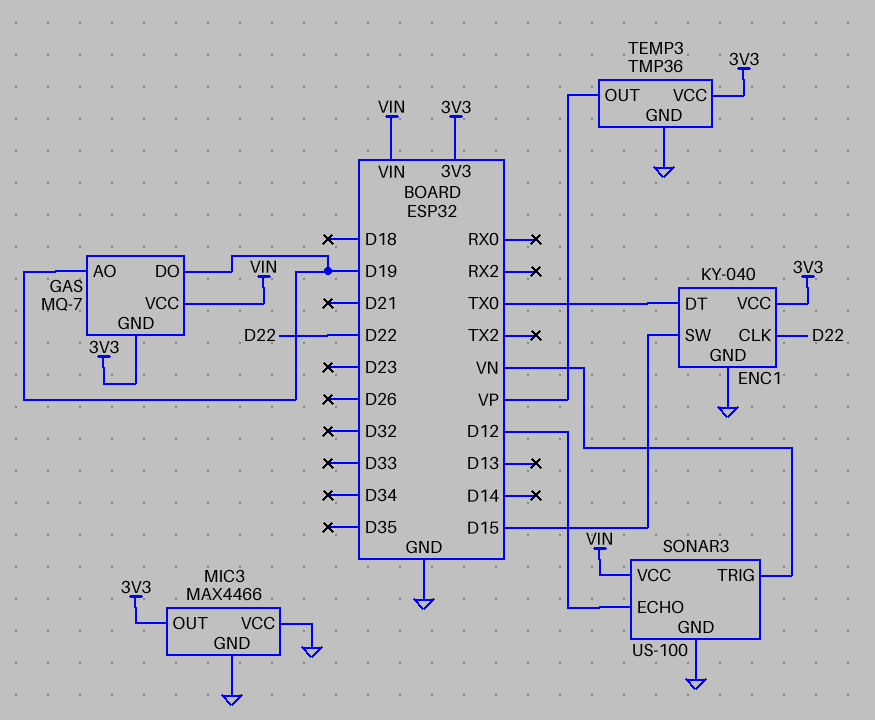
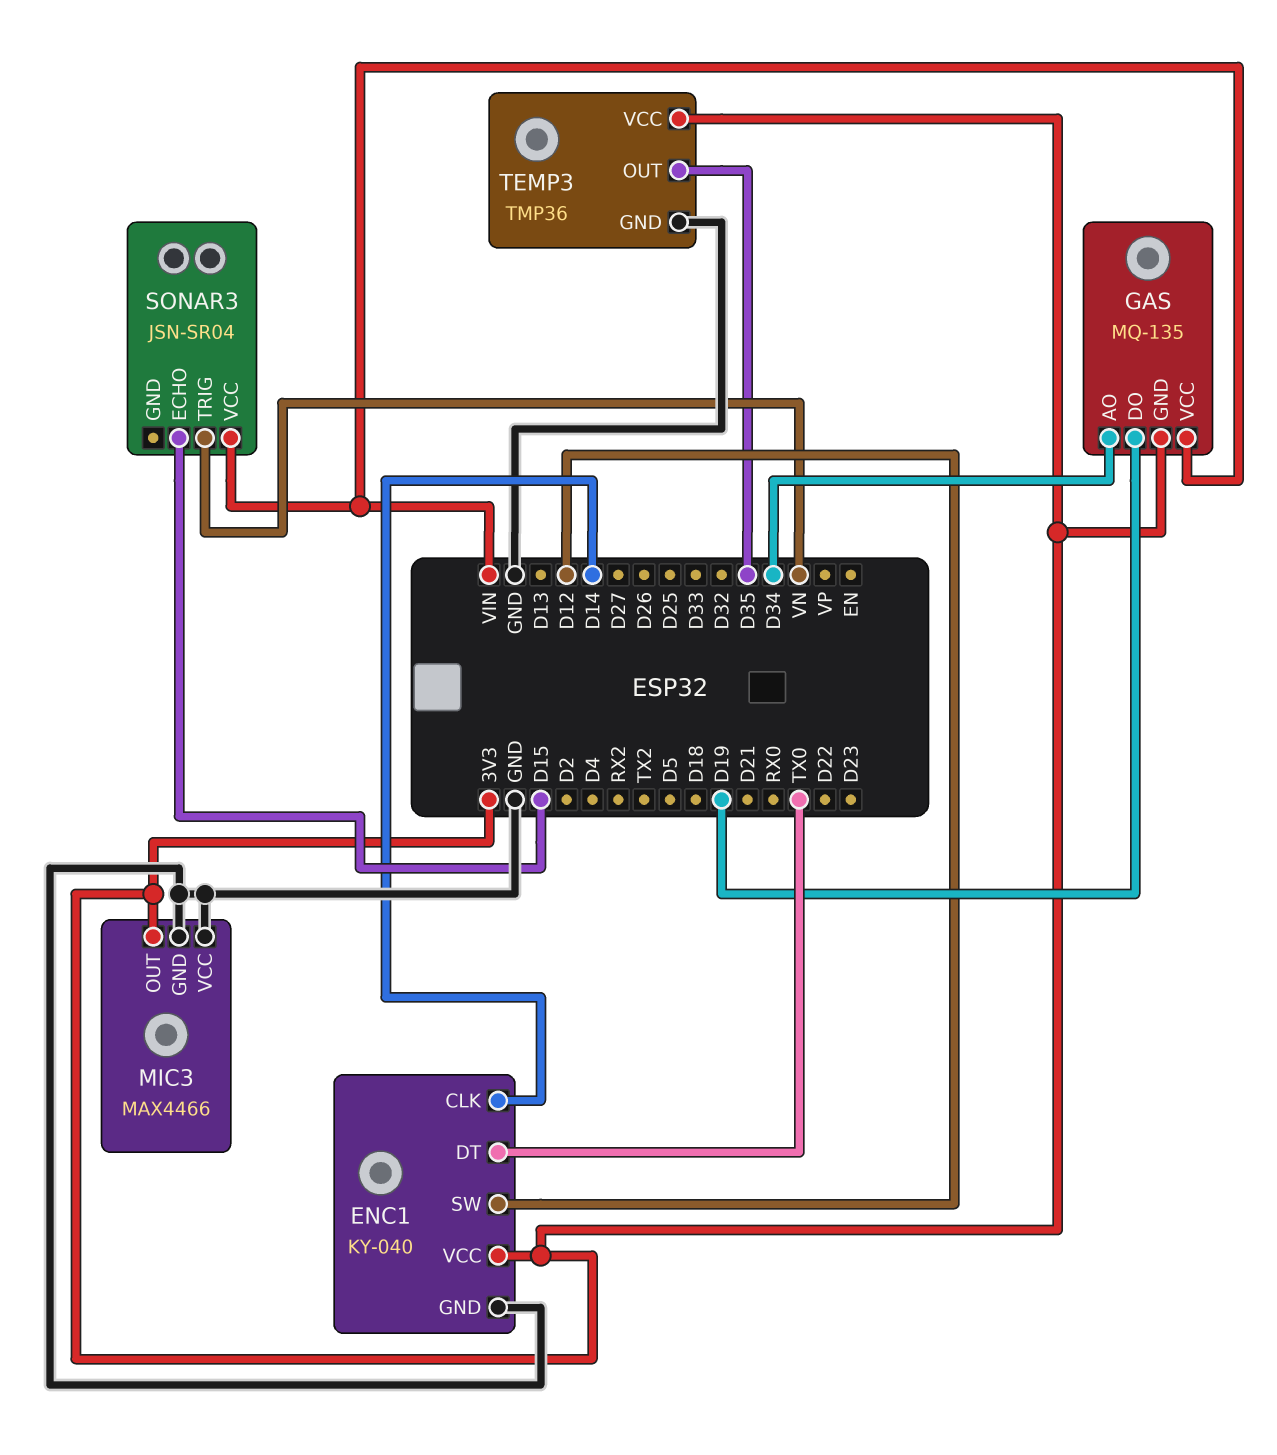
ENC1 pin CLK: D22 -> D14
ENC1 pin SW: D15 -> D12
GAS: MQ-7 -> MQ-135
GAS pin AO: D19 -> D34
SONAR3: US-100 -> JSN-SR04
SONAR3 pin ECHO: D12 -> D15
SONAR3 pin GND: GND -> none
TEMP3 pin OUT: VP -> D35

